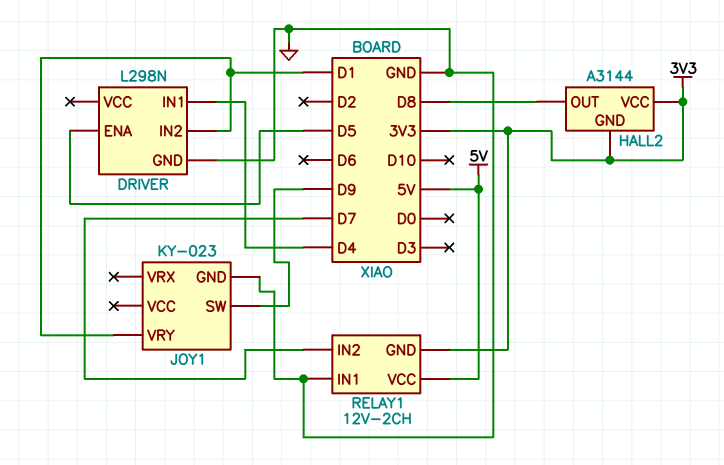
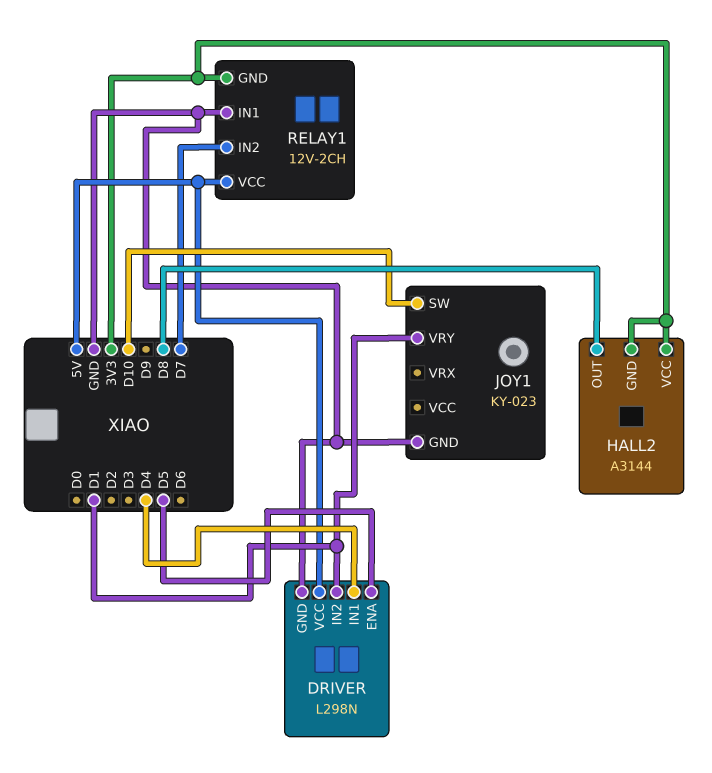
DRIVER pin VCC: none -> 5V
JOY1 pin SW: D9 -> D10

